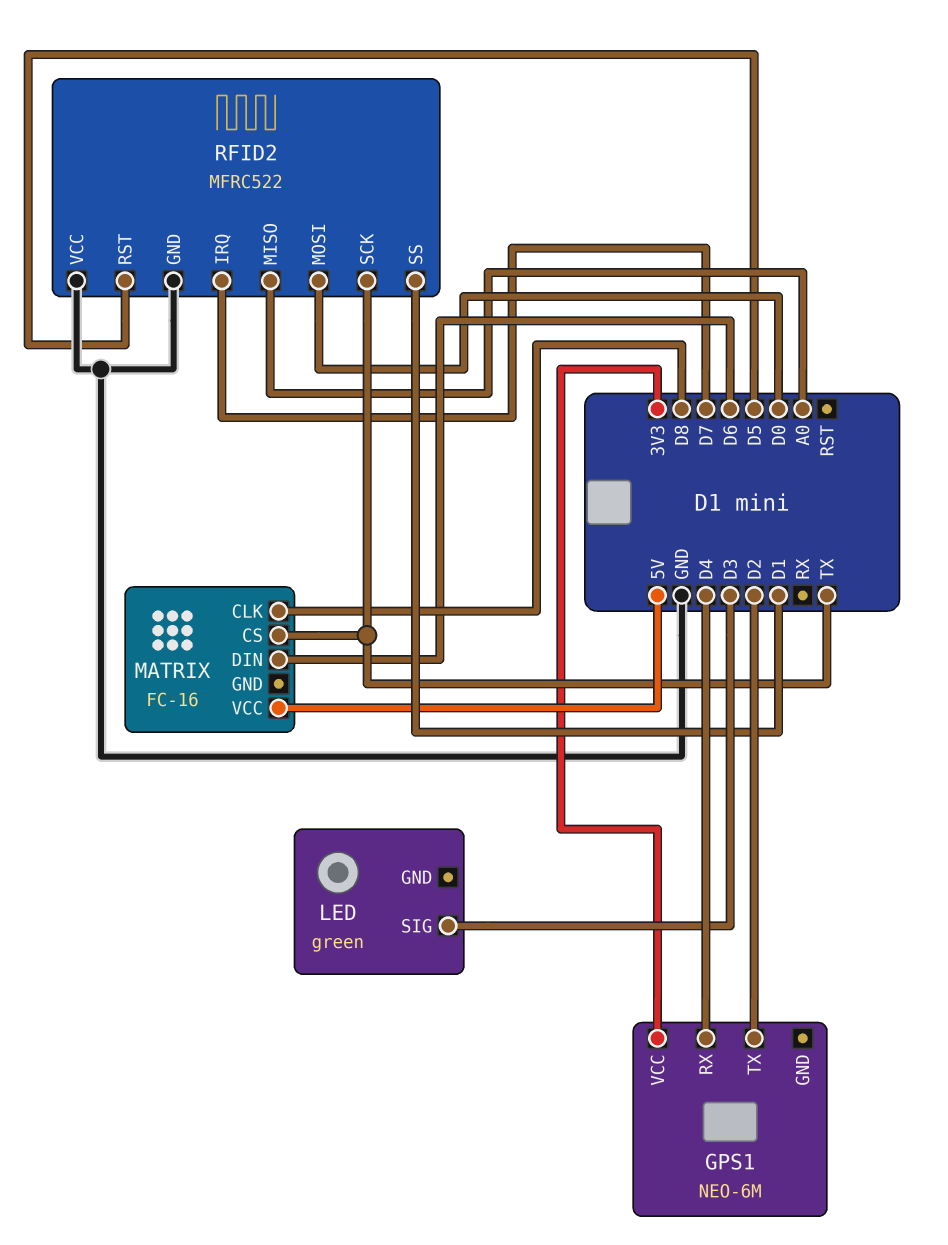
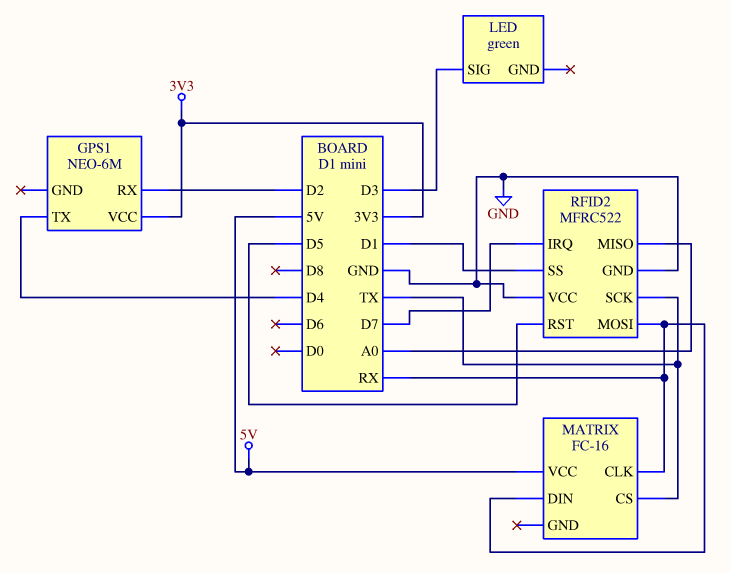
GPS1 pin RX: D4 -> D2
GPS1 pin TX: D2 -> D4
MATRIX pin CLK: D8 -> RX
MATRIX pin DIN: D6 -> RX
RFID2 pin MOSI: D0 -> RX

